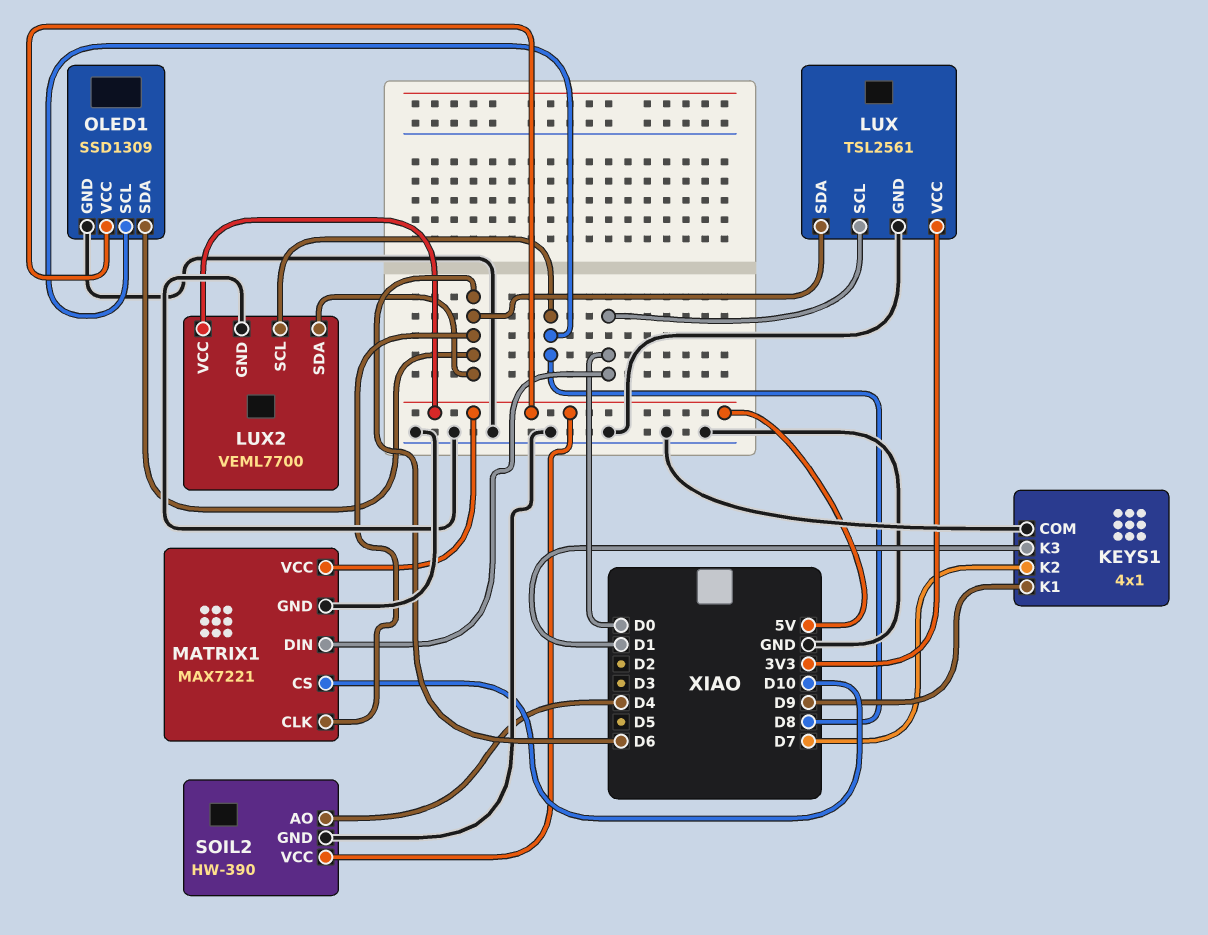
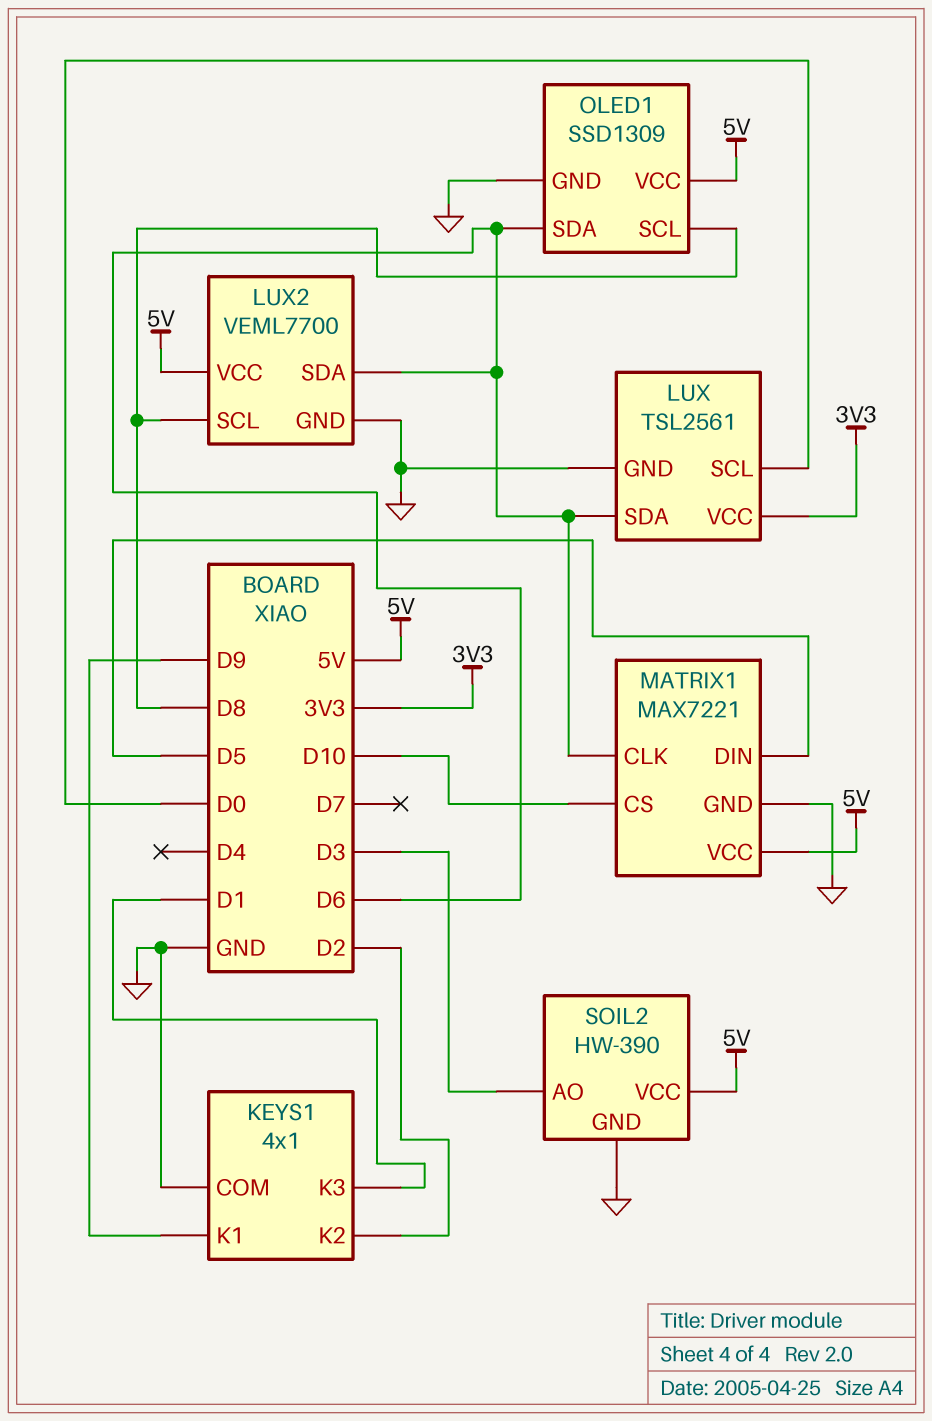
KEYS1 pin K2: D7 -> D2
MATRIX1 pin DIN: D0 -> D5
SOIL2 pin AO: D4 -> D3

